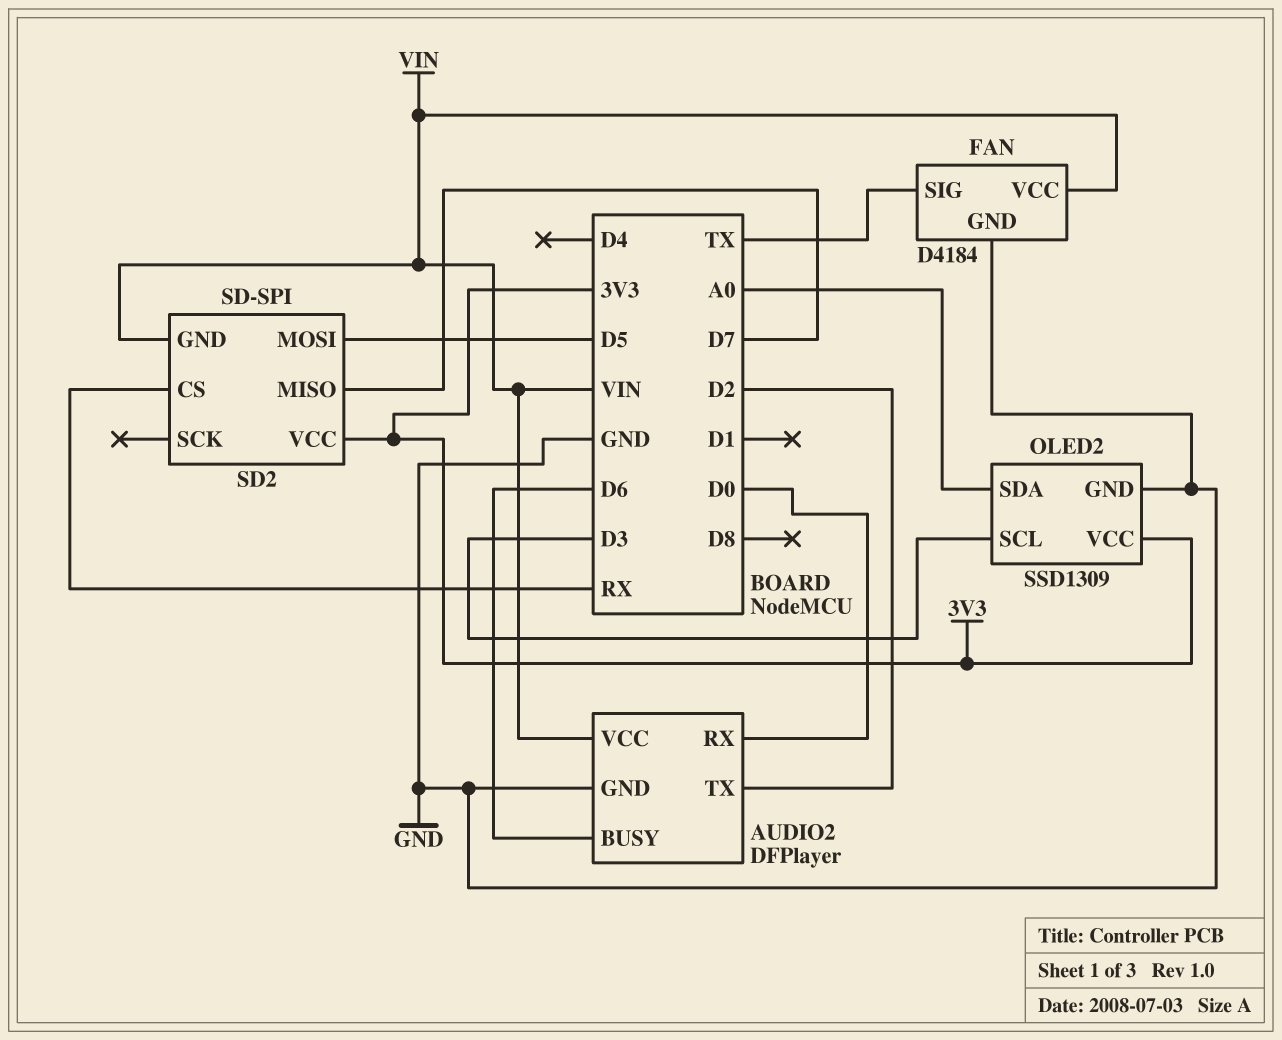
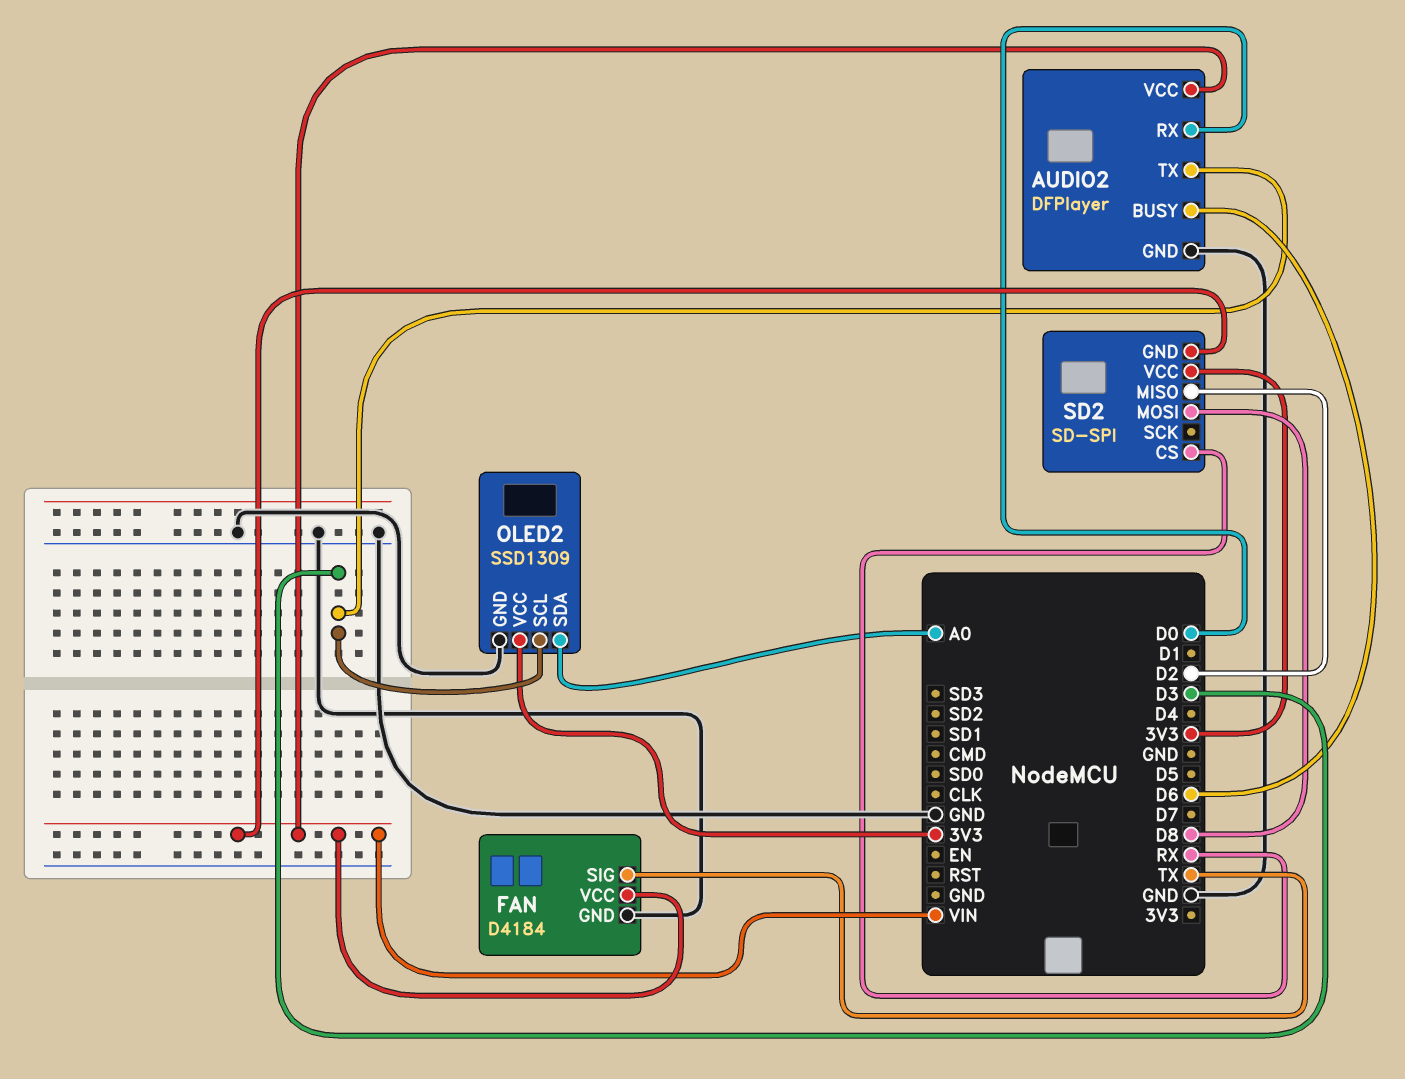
AUDIO2 pin TX: D2 -> D3
SD2 pin MISO: D7 -> D2
SD2 pin MOSI: D5 -> D8

